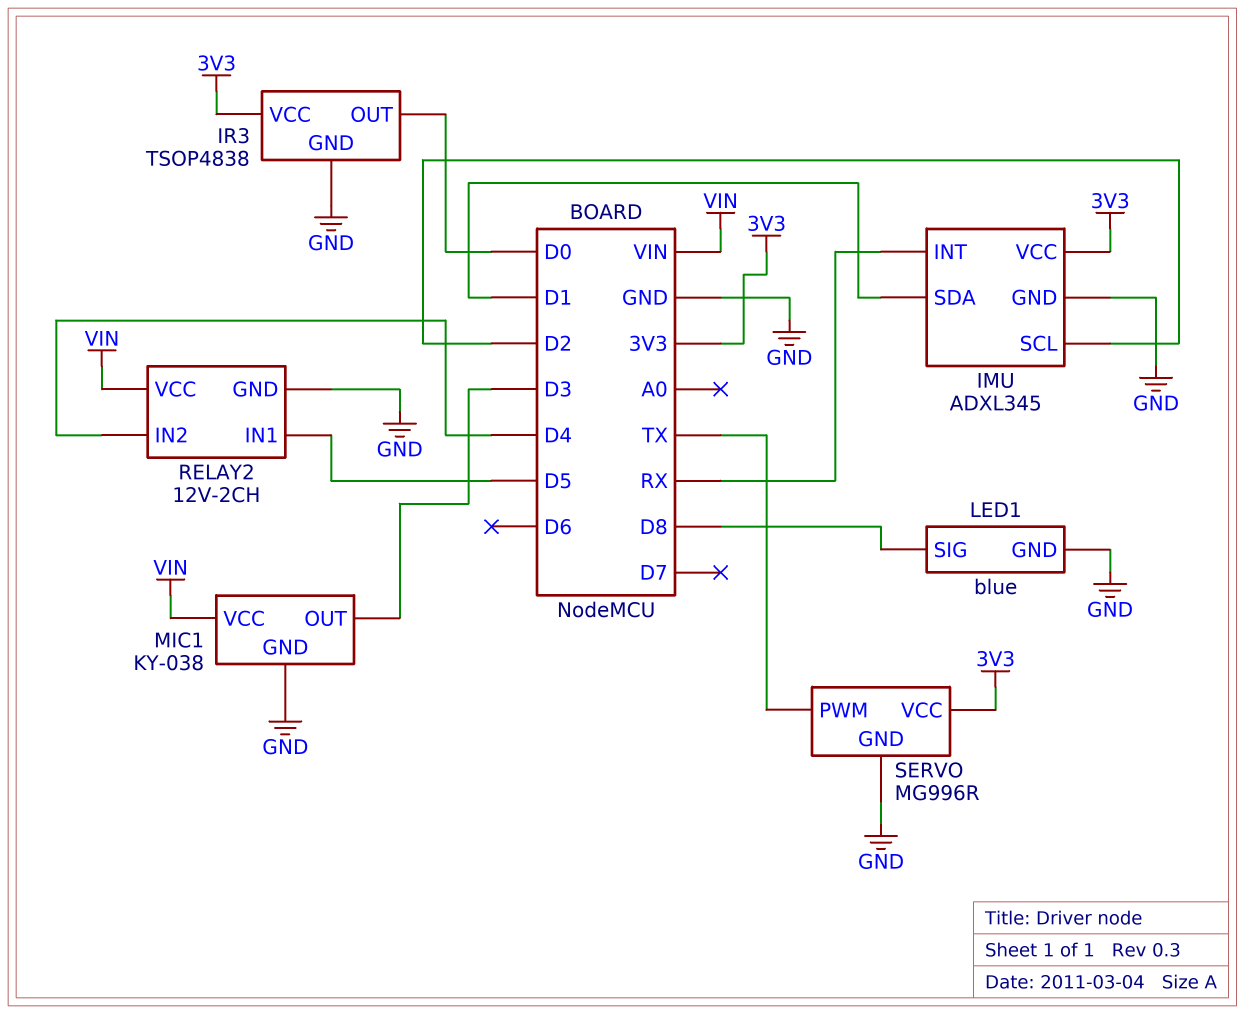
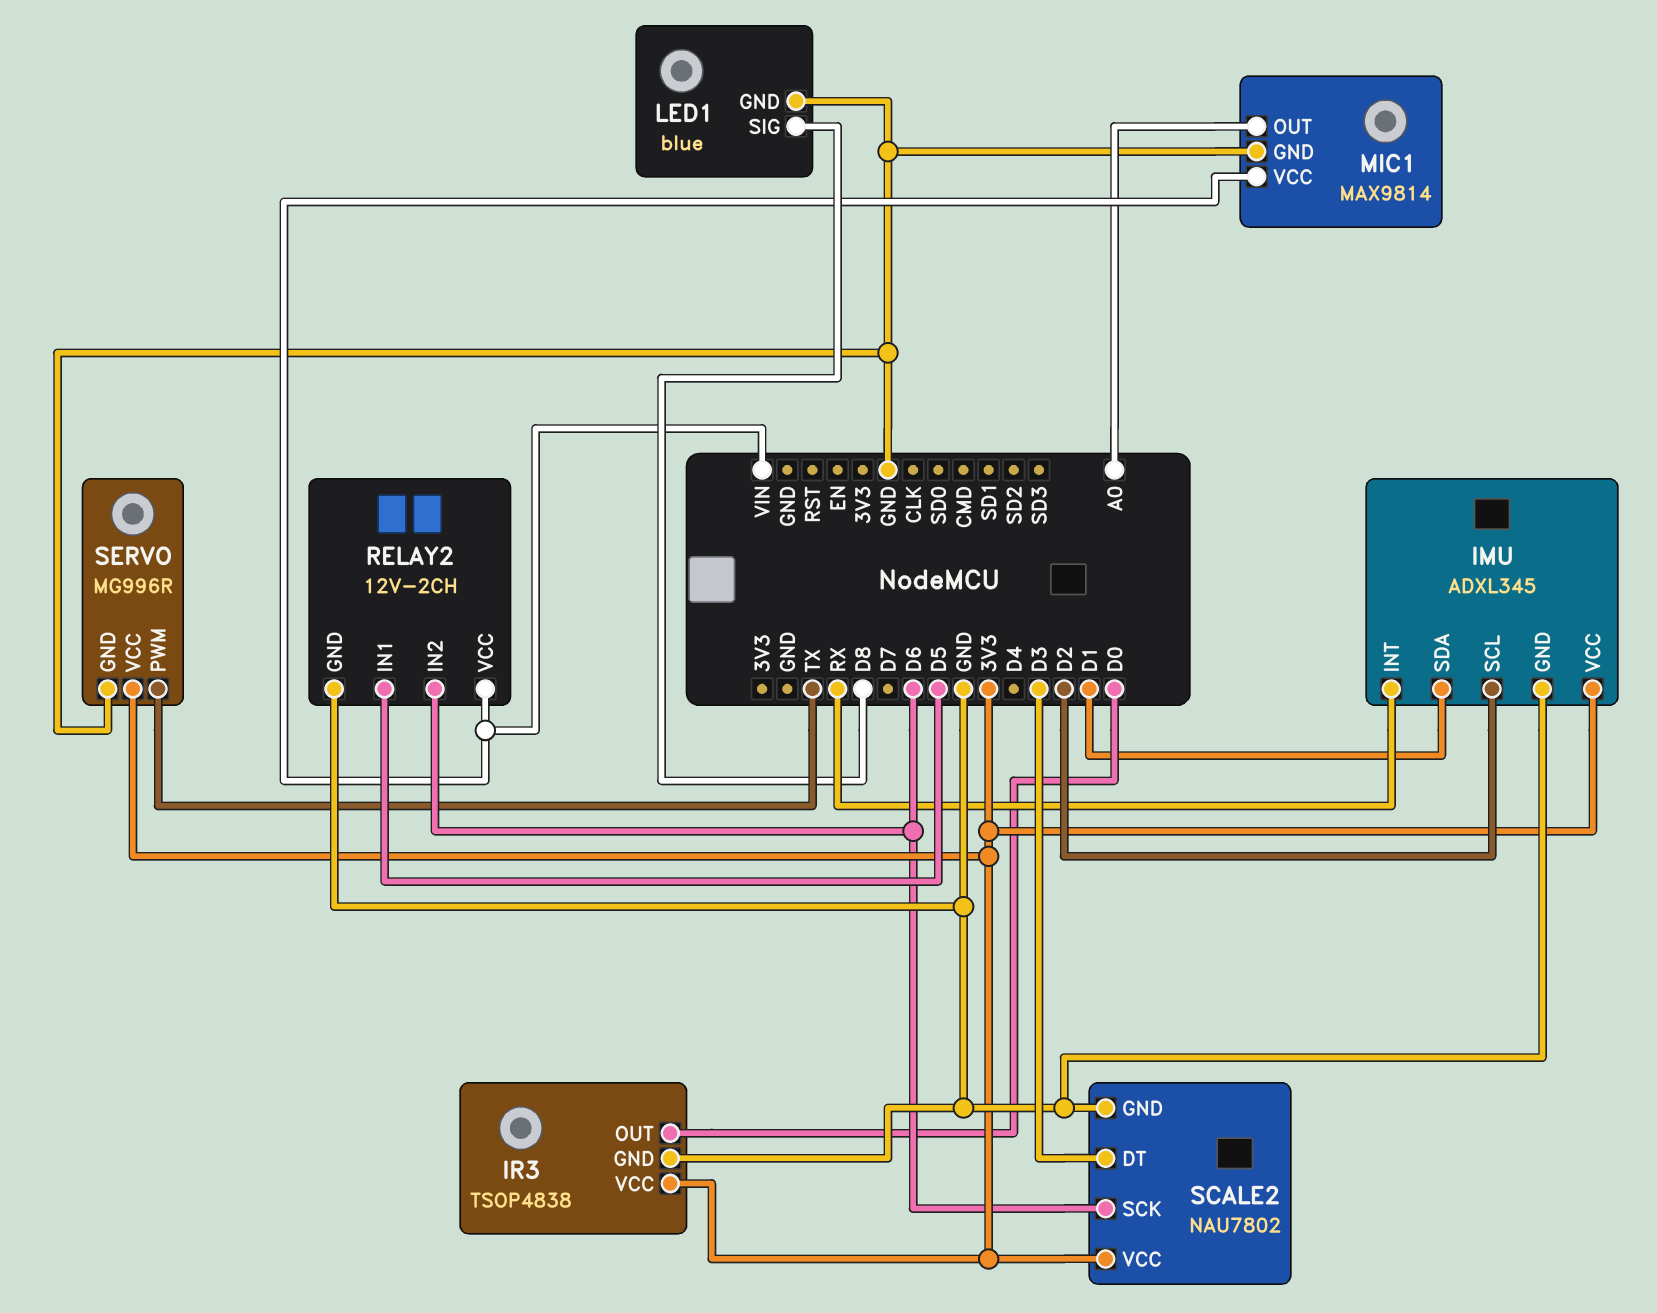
MIC1: KY-038 -> MAX9814
MIC1 pin OUT: D3 -> A0
RELAY2 pin IN2: D4 -> D6
SCALE2: none -> NAU7802
SCALE2 pin DT: none -> D3
SCALE2 pin GND: none -> GND
SCALE2 pin SCK: none -> D6
SCALE2 pin VCC: none -> 3V3

